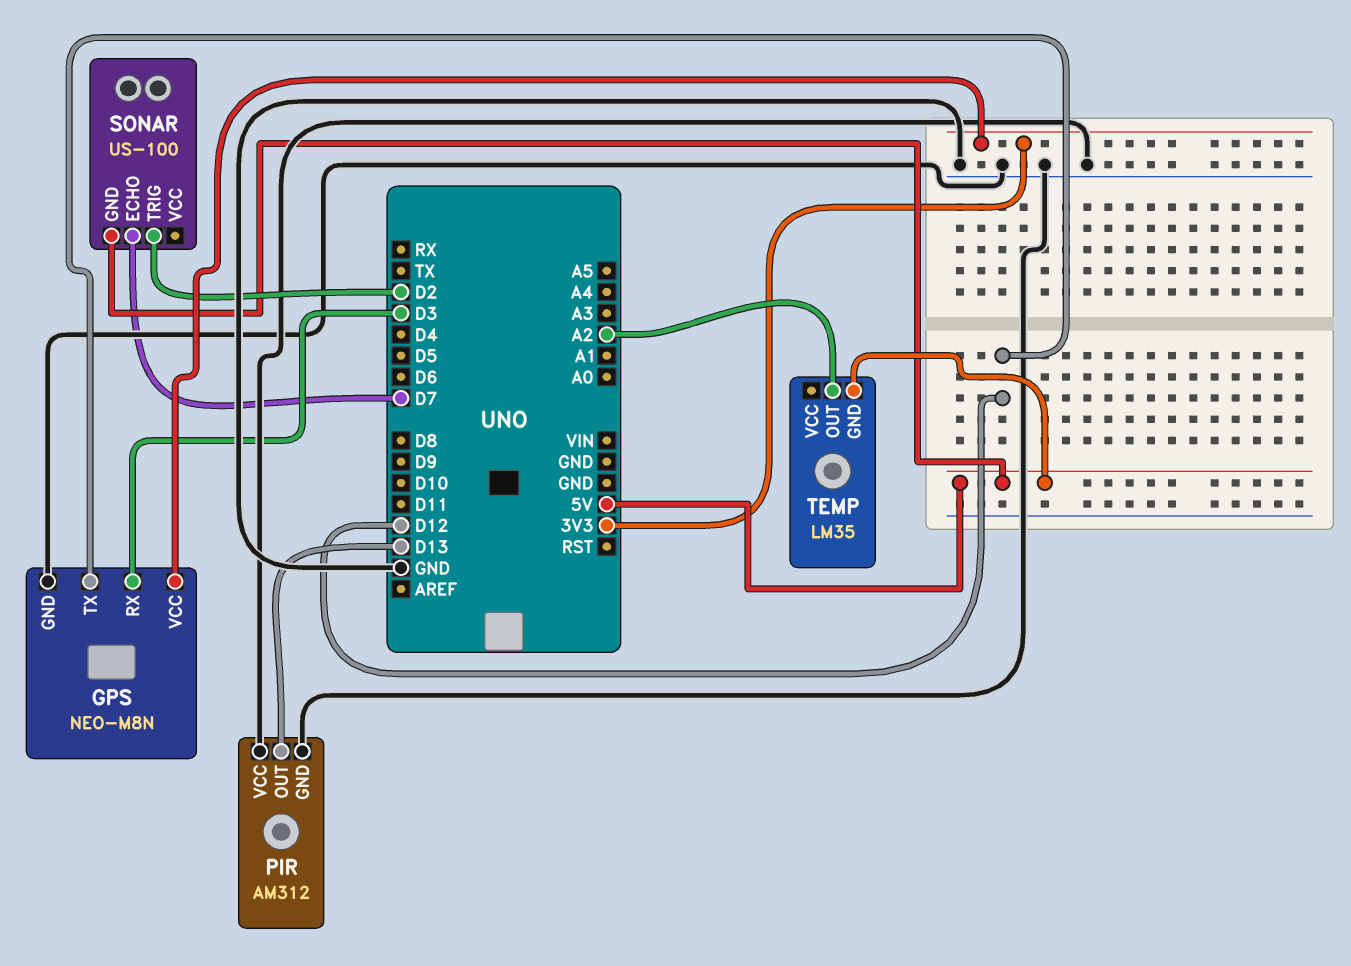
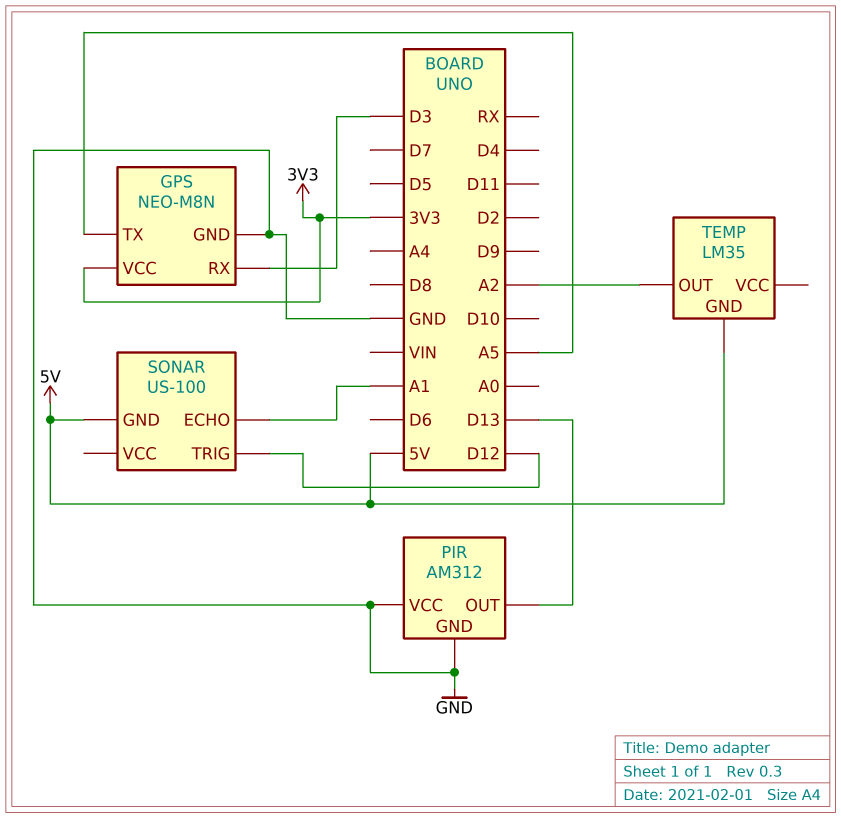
GPS pin TX: D12 -> A5
SONAR pin ECHO: D7 -> A1
SONAR pin TRIG: D2 -> D12

